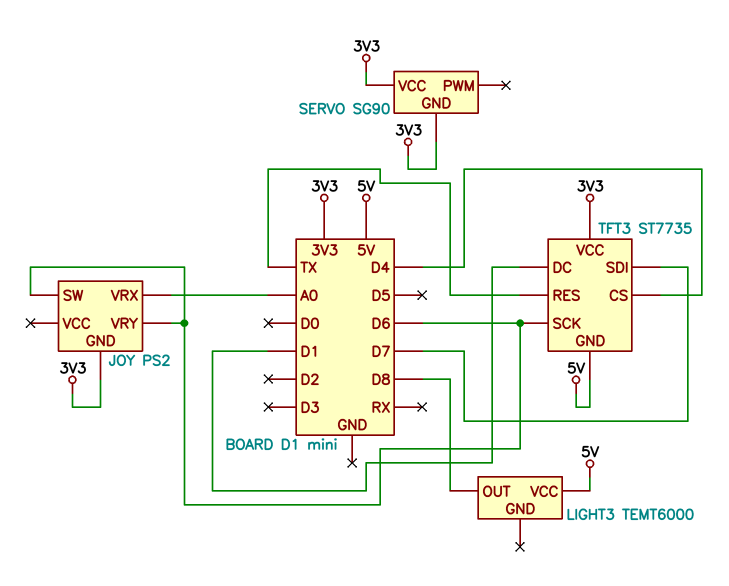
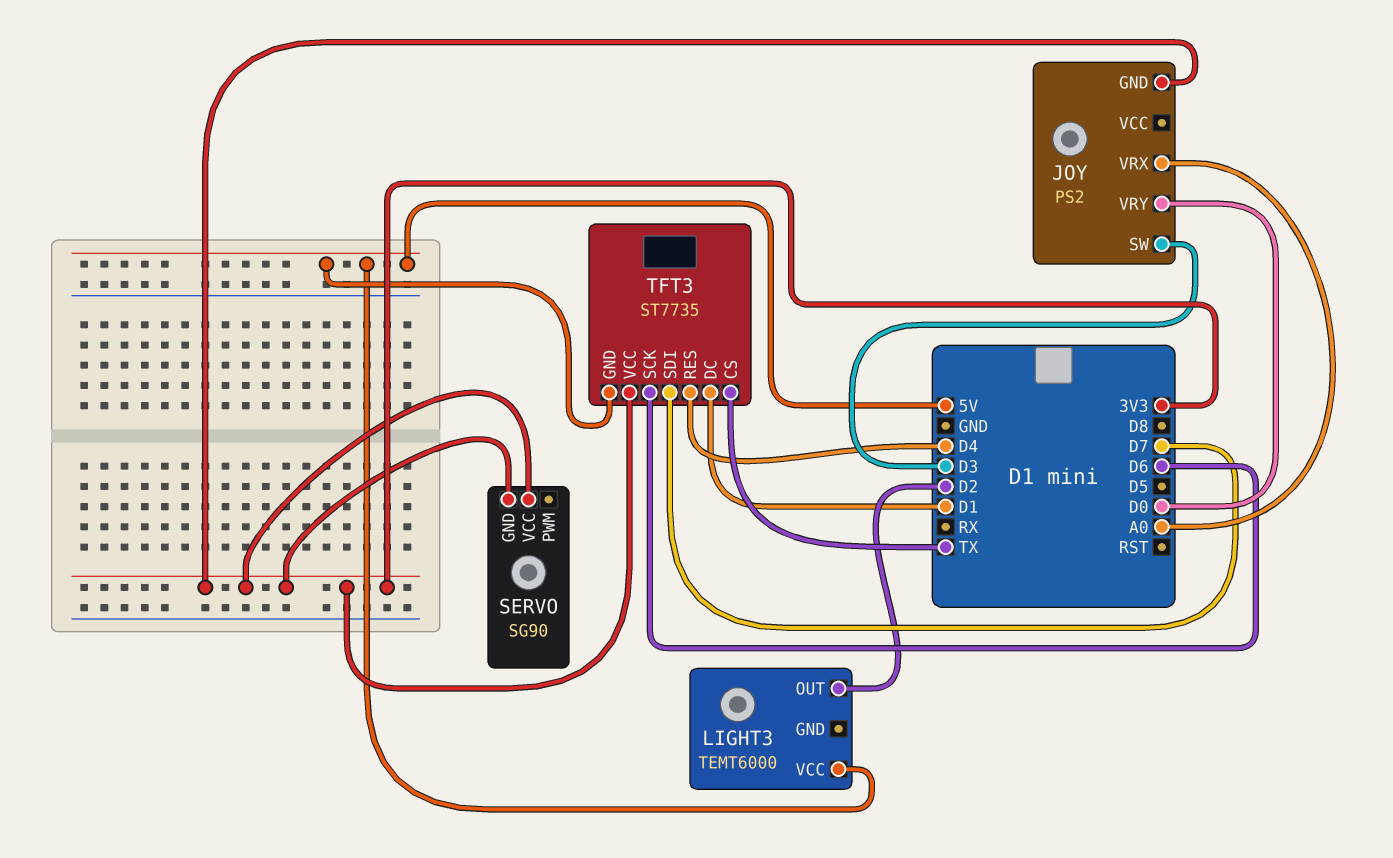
JOY pin SW: D6 -> D3
JOY pin VRY: D6 -> D0
LIGHT3 pin OUT: D8 -> D2
TFT3 pin CS: D4 -> TX
TFT3 pin RES: TX -> D4

